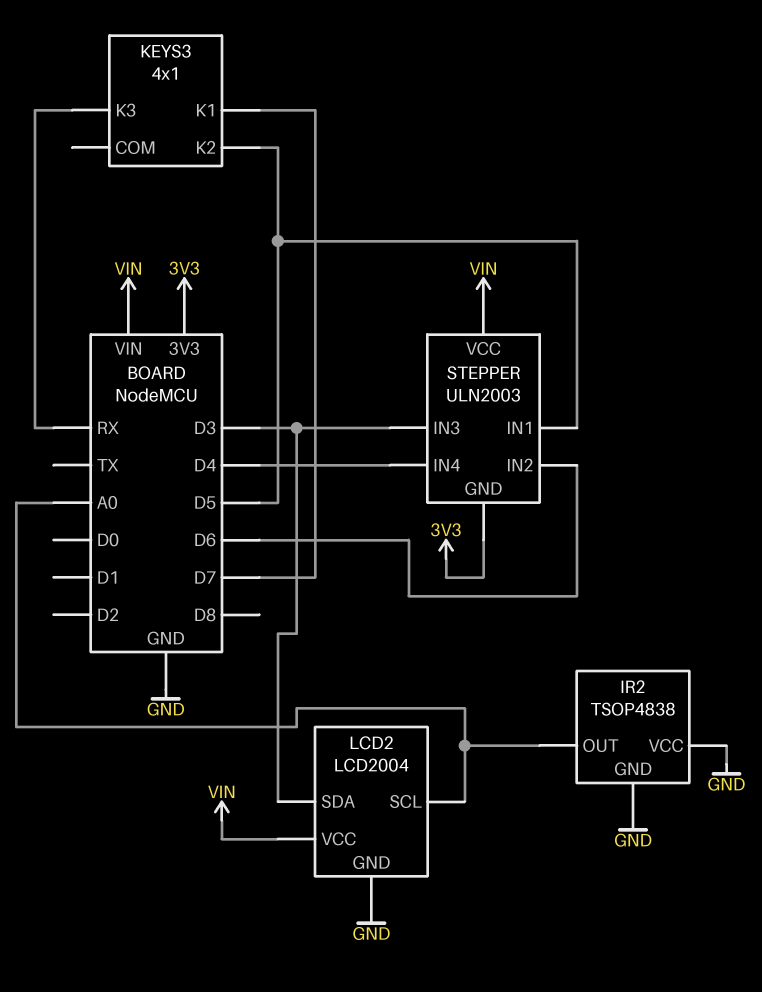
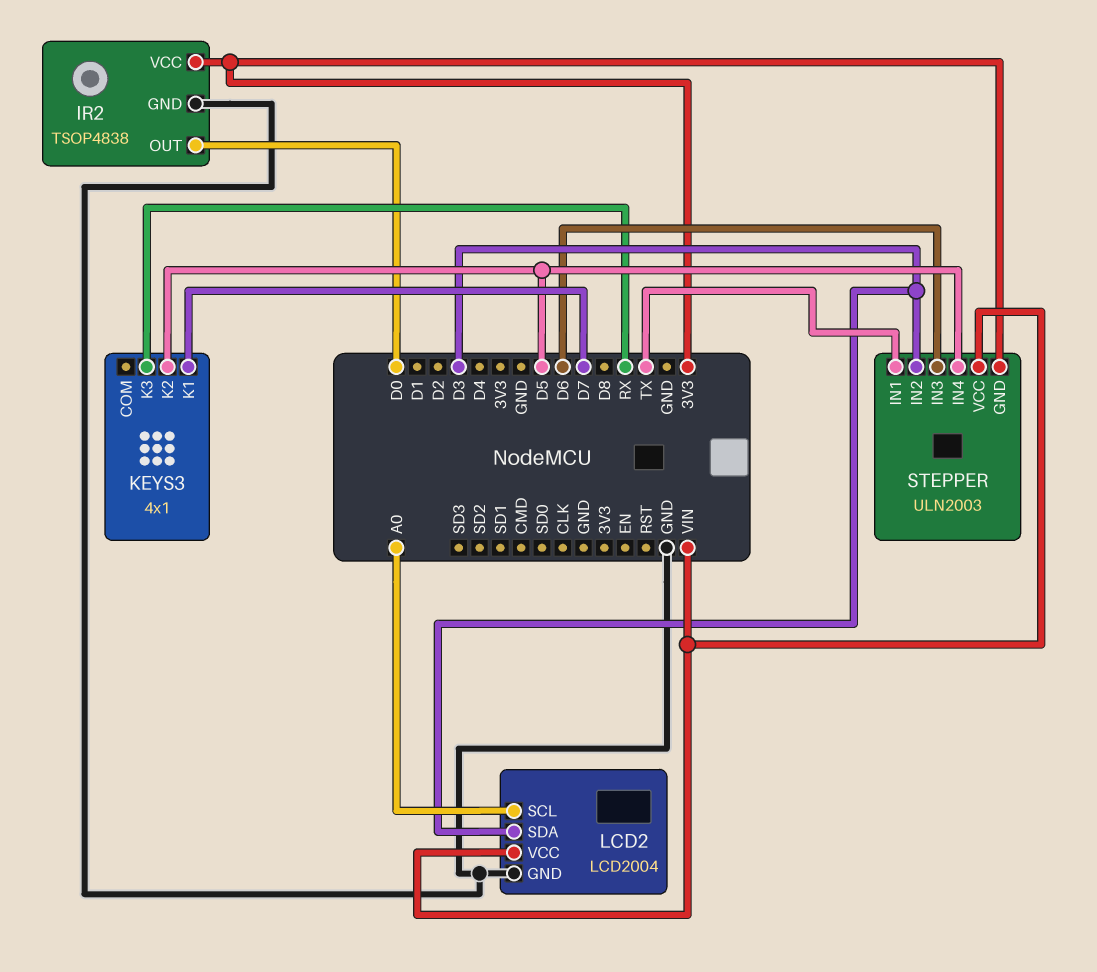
IR2 pin OUT: A0 -> D0
IR2 pin VCC: GND -> 3V3
STEPPER pin IN1: D5 -> TX
STEPPER pin IN2: D6 -> D3
STEPPER pin IN3: D3 -> D6
STEPPER pin IN4: D4 -> D5

